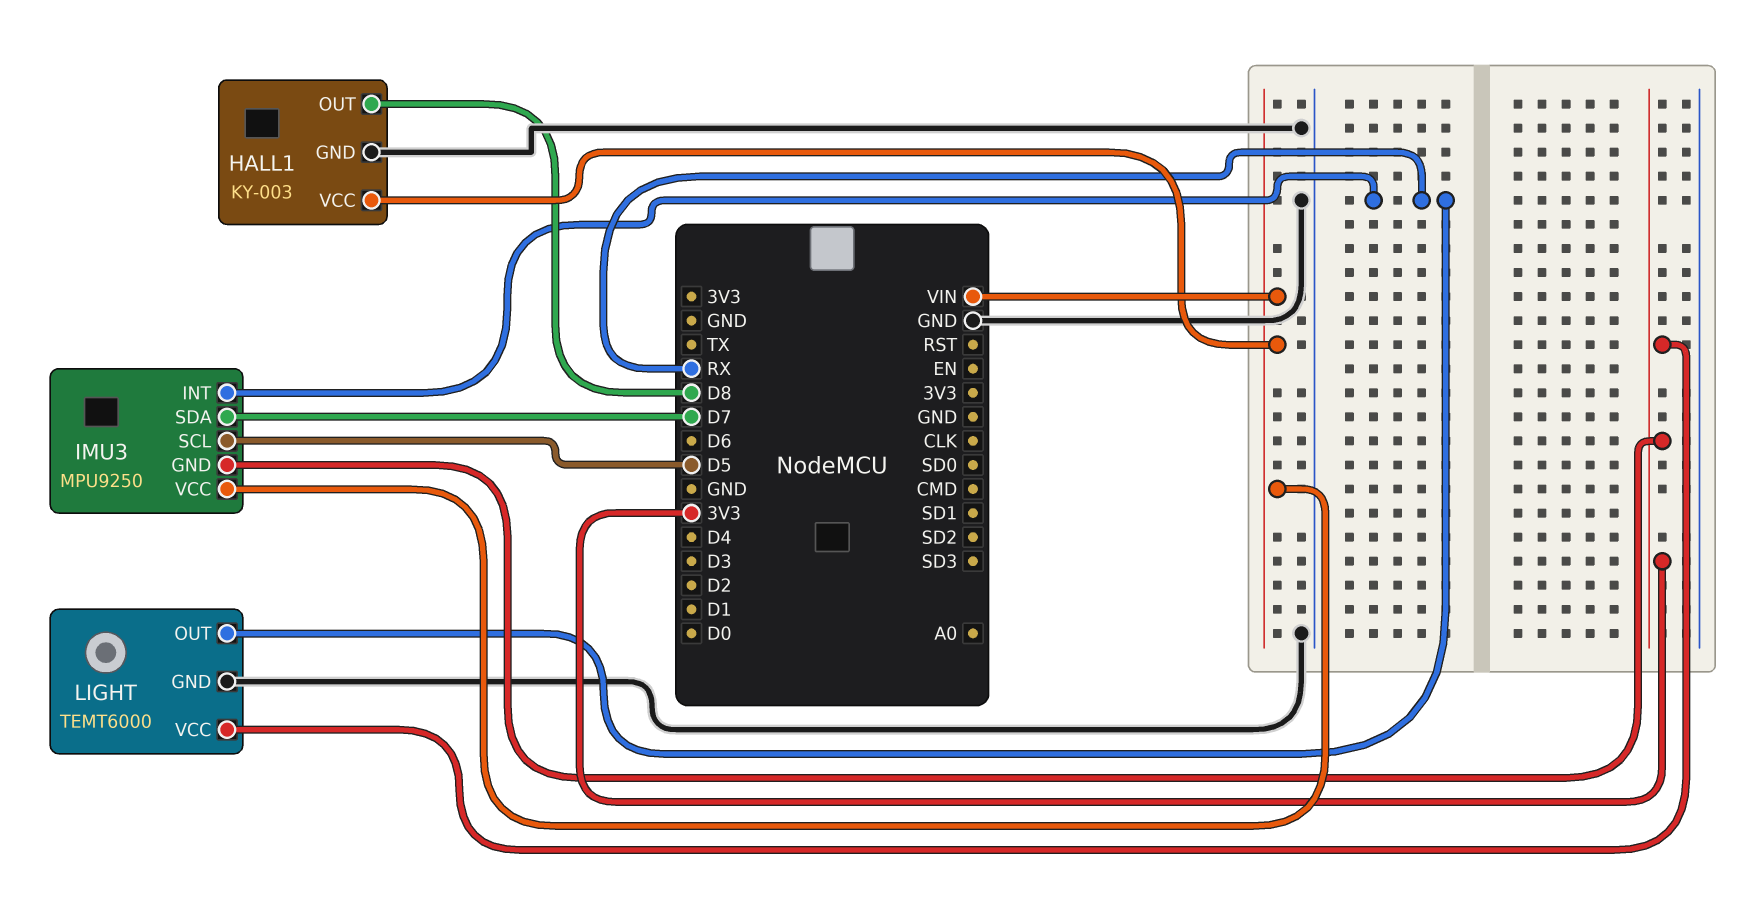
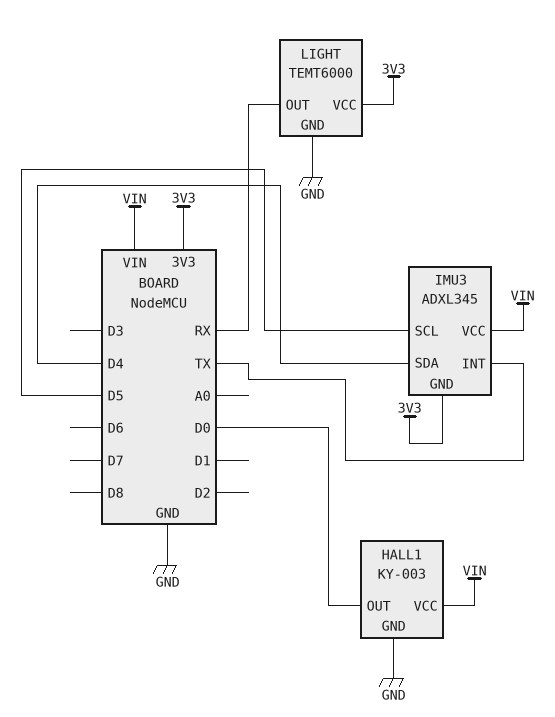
HALL1 pin OUT: D8 -> D0
IMU3: MPU9250 -> ADXL345
IMU3 pin INT: RX -> TX
IMU3 pin SDA: D7 -> D4

